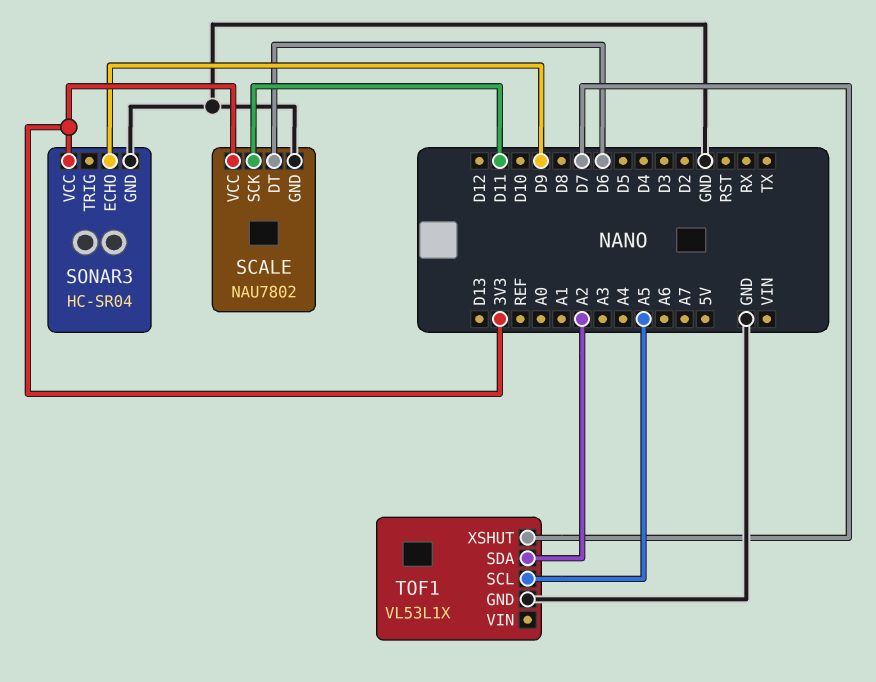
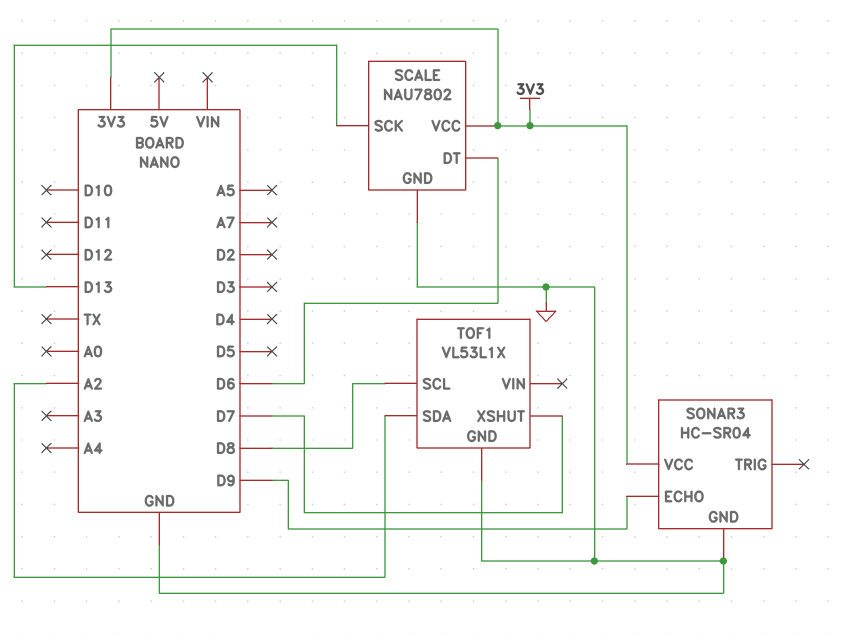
SCALE pin SCK: D11 -> D13
TOF1 pin SCL: A5 -> D8

